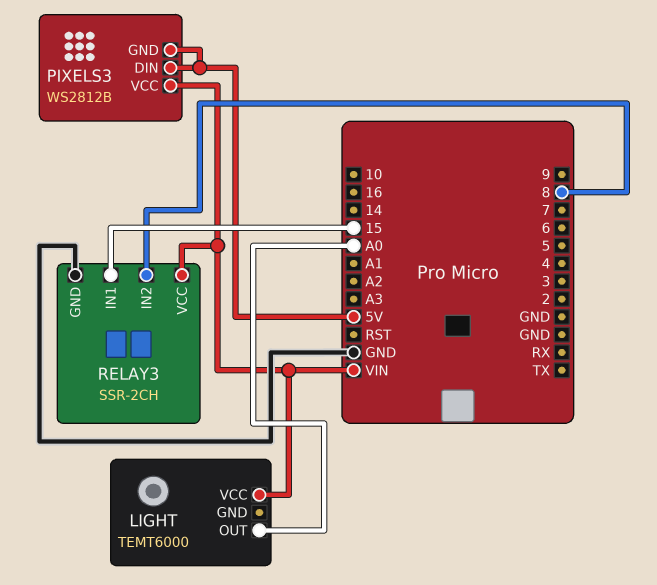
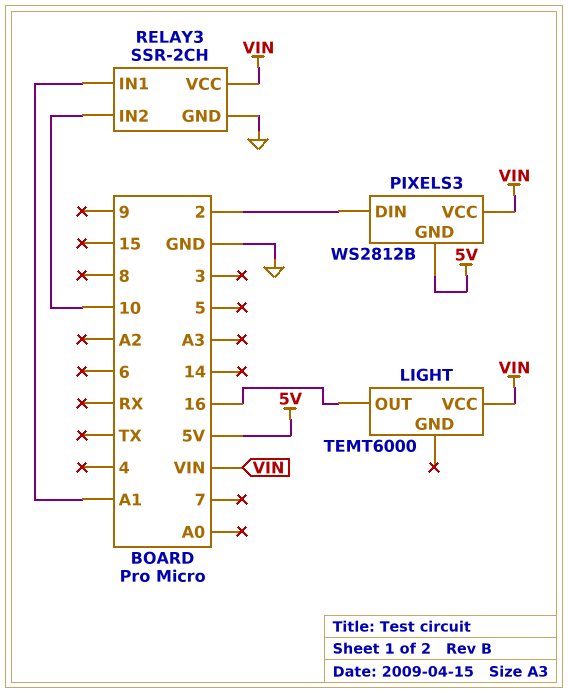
LIGHT pin OUT: A0 -> 16
PIXELS3 pin DIN: 5V -> 2
RELAY3 pin IN1: 15 -> A1
RELAY3 pin IN2: 8 -> 10

